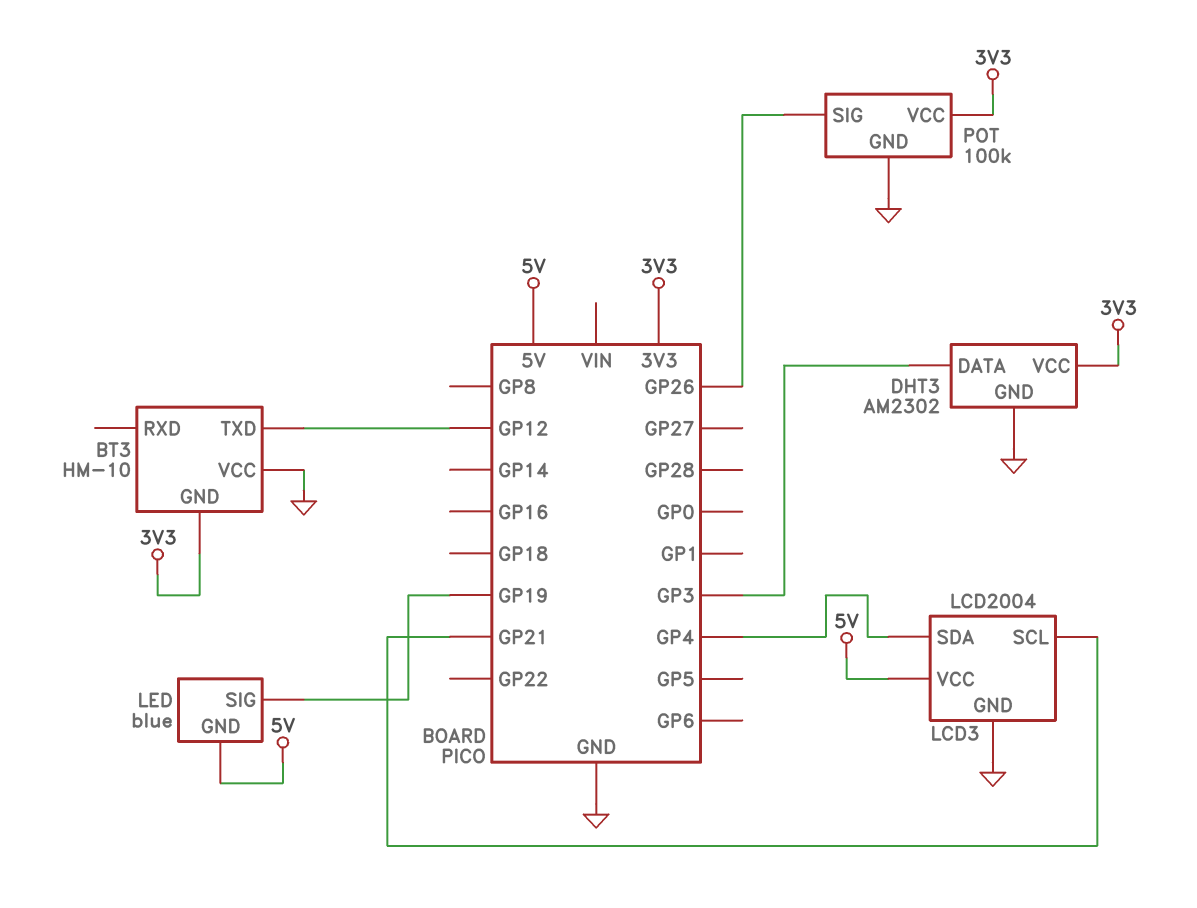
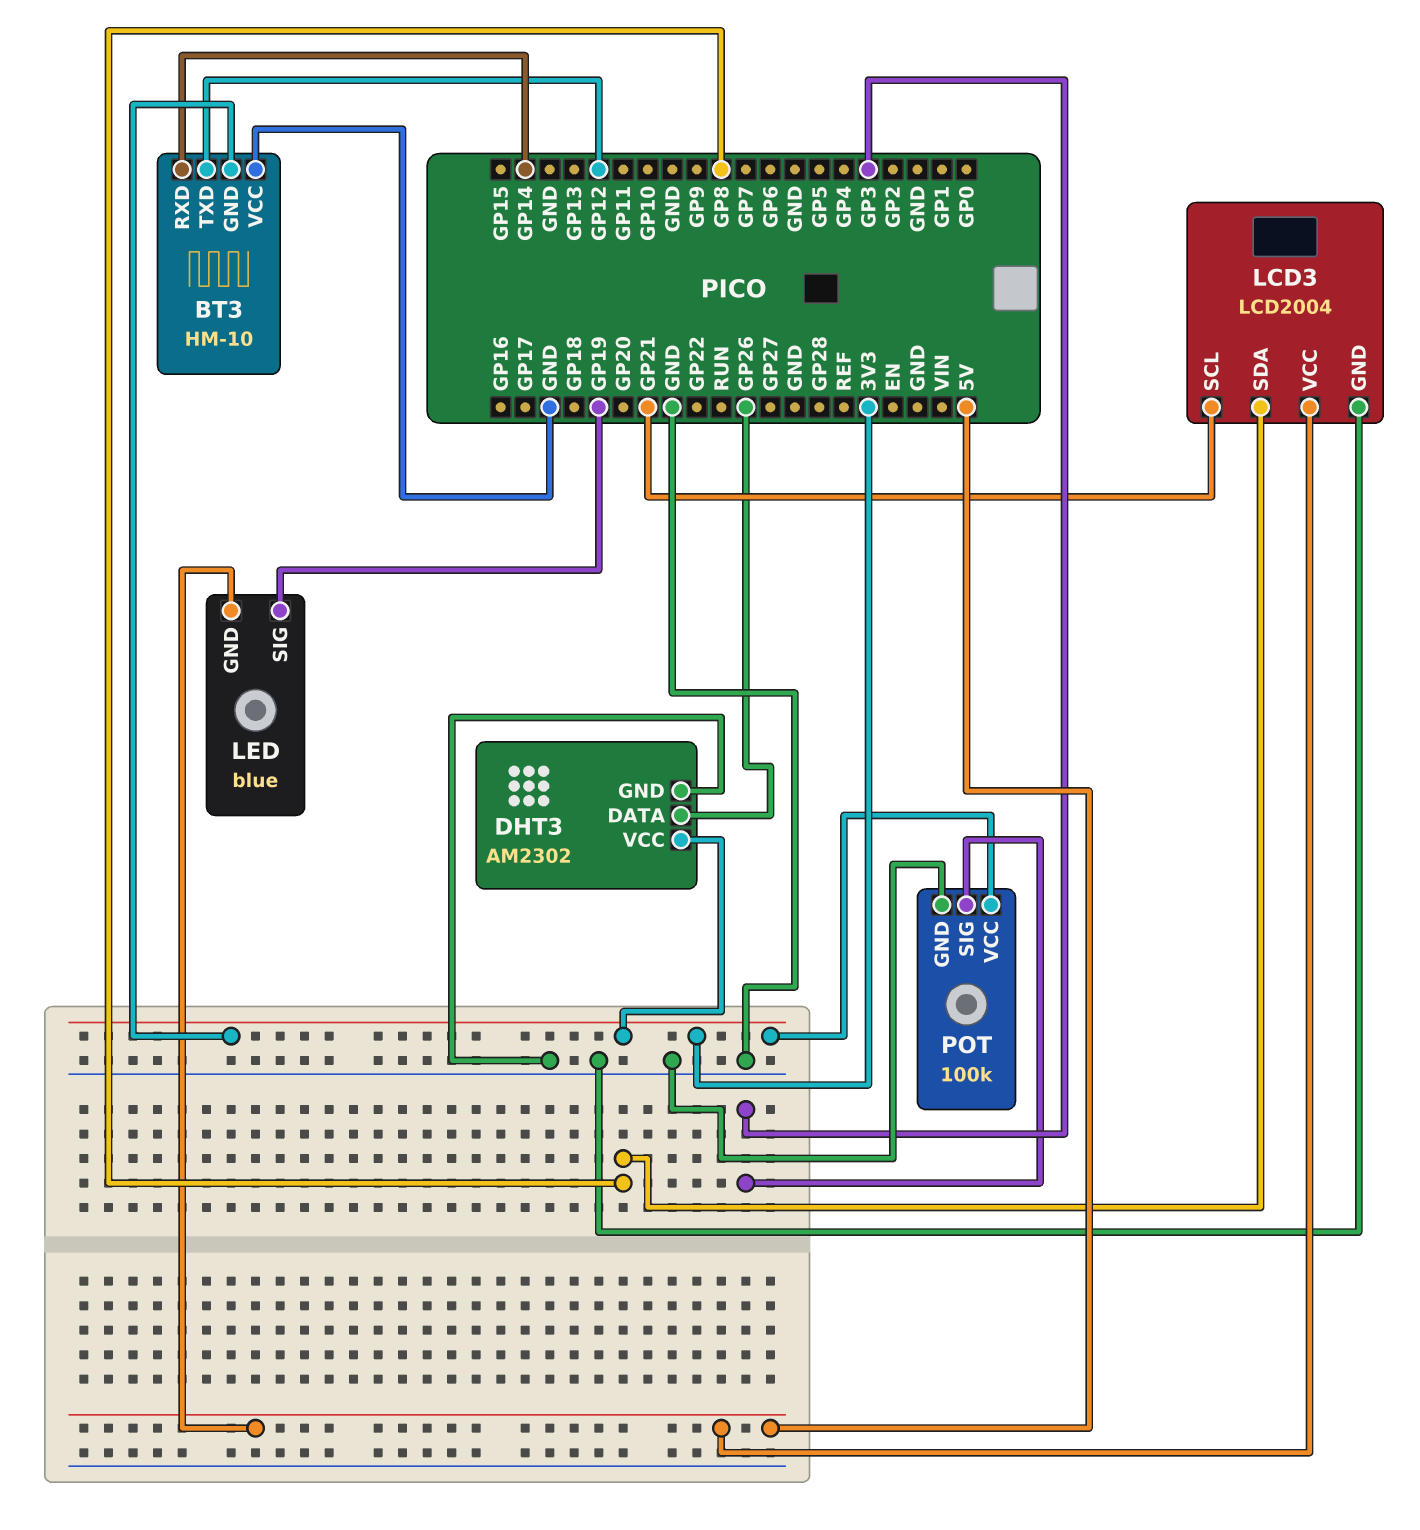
BT3 pin RXD: none -> GP14
DHT3 pin DATA: GP3 -> GP26
LCD3 pin SDA: GP4 -> GP8
POT pin SIG: GP26 -> GP3

